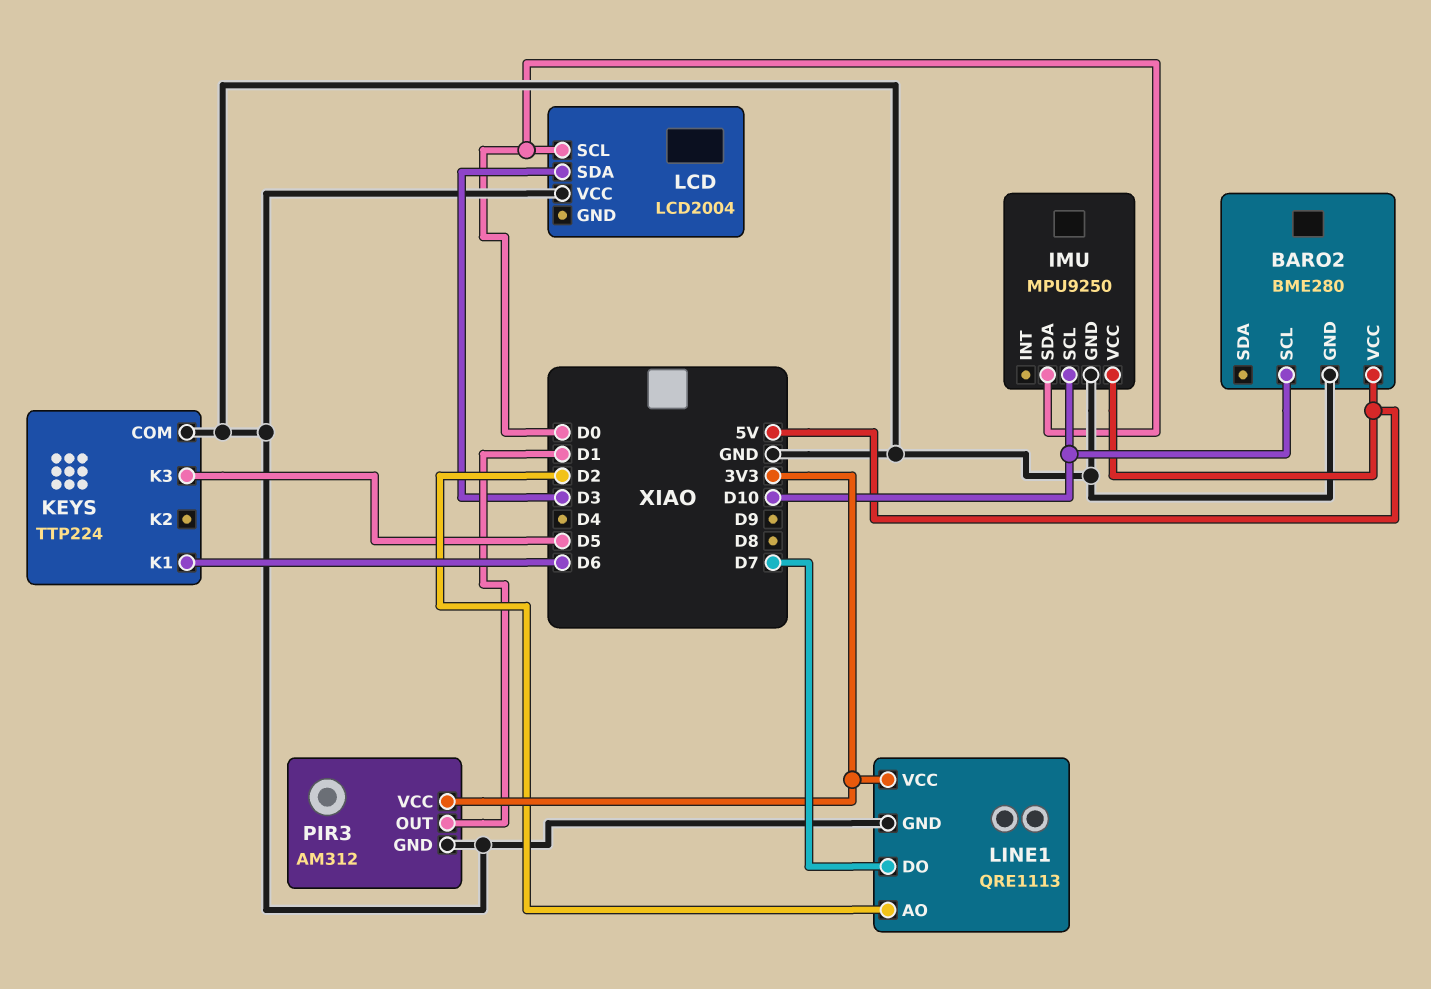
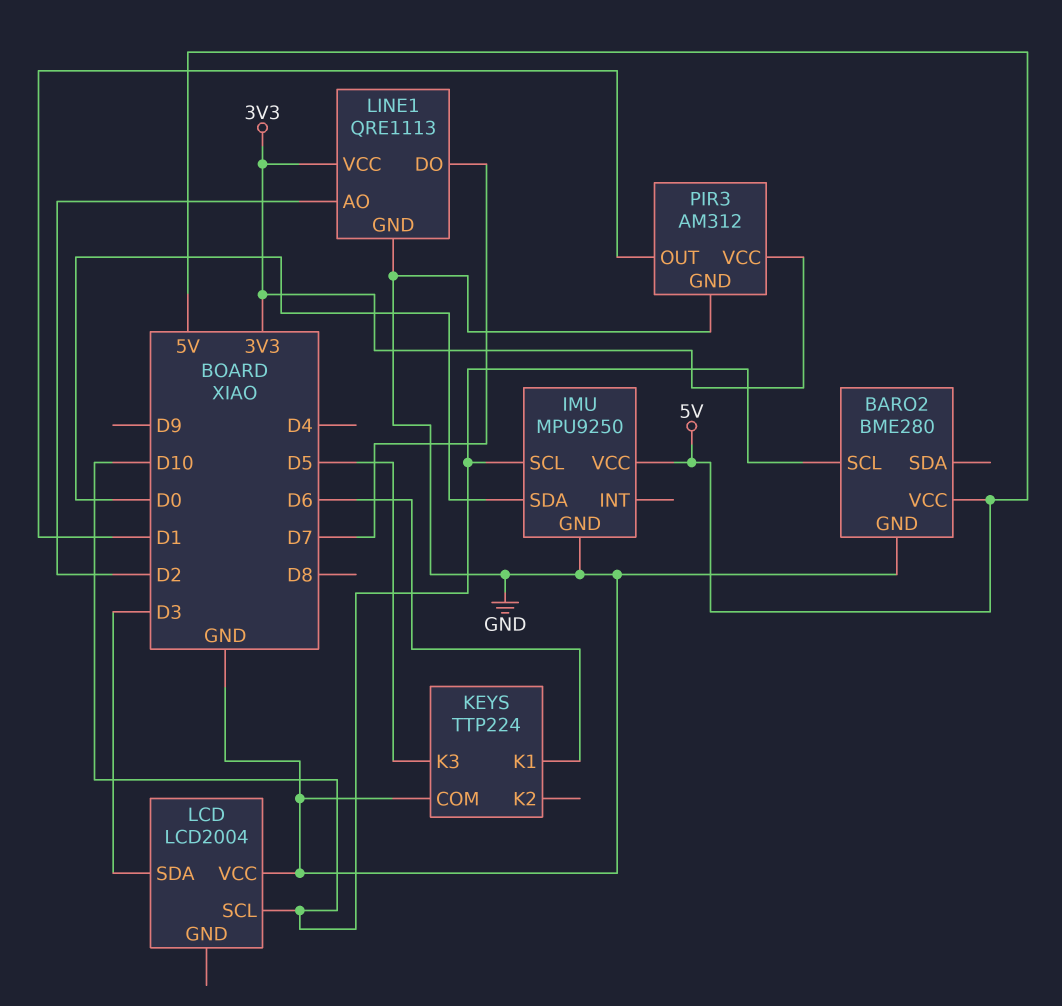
LCD pin SCL: D0 -> D10

